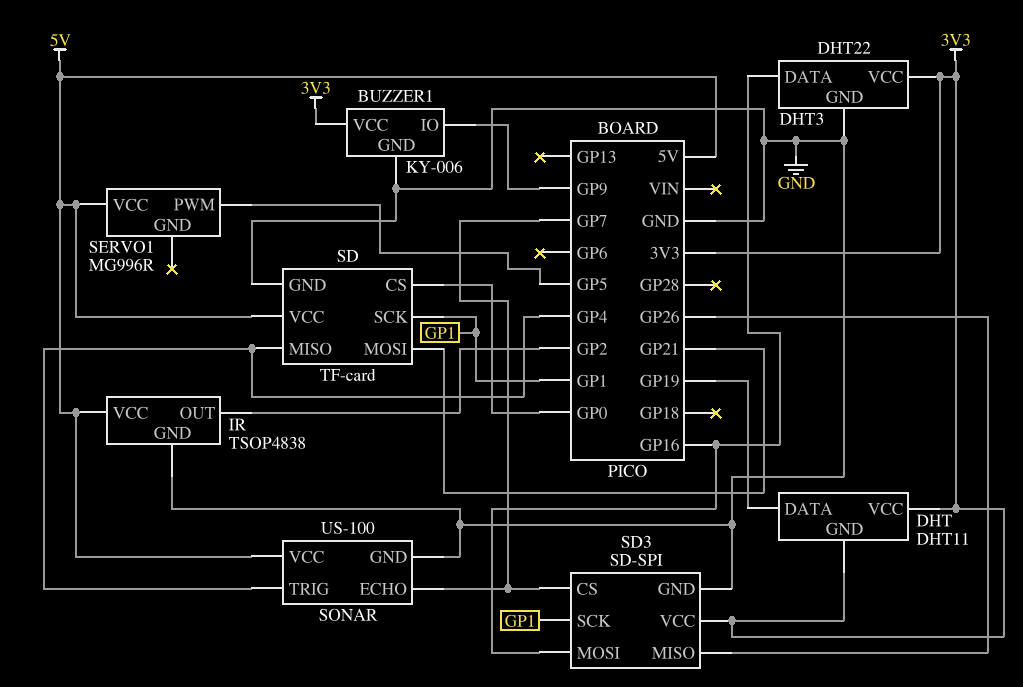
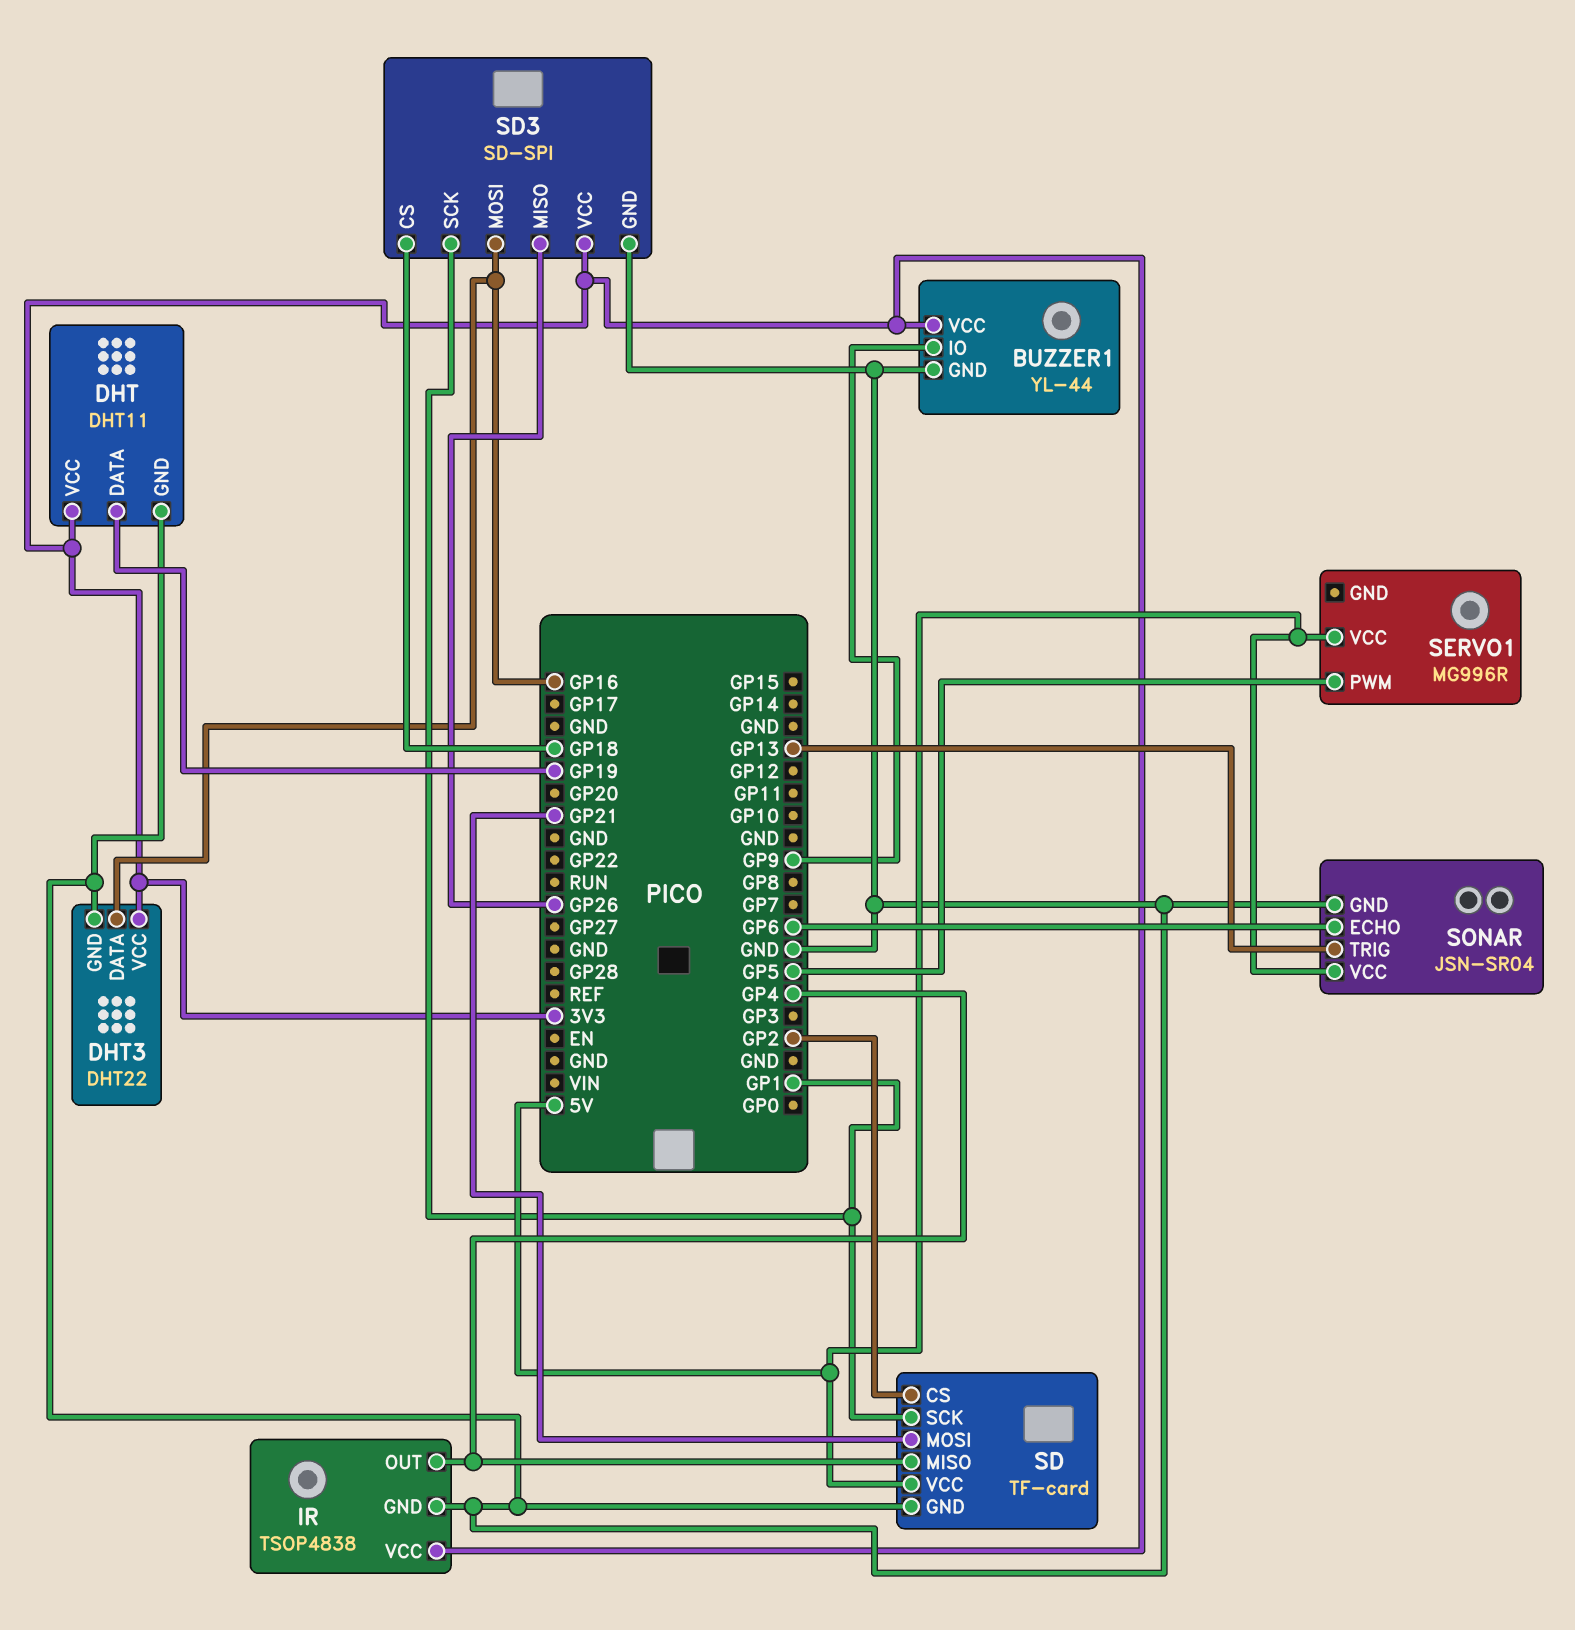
BUZZER1: KY-006 -> YL-44
DHT pin GND: 3V3 -> GND
IR pin OUT: GP2 -> GP4
IR pin VCC: 5V -> 3V3
SD pin CS: GP0 -> GP2
SD3 pin CS: GP7 -> GP18
SONAR: US-100 -> JSN-SR04
SONAR pin ECHO: GP7 -> GP6
SONAR pin TRIG: GP4 -> GP13

